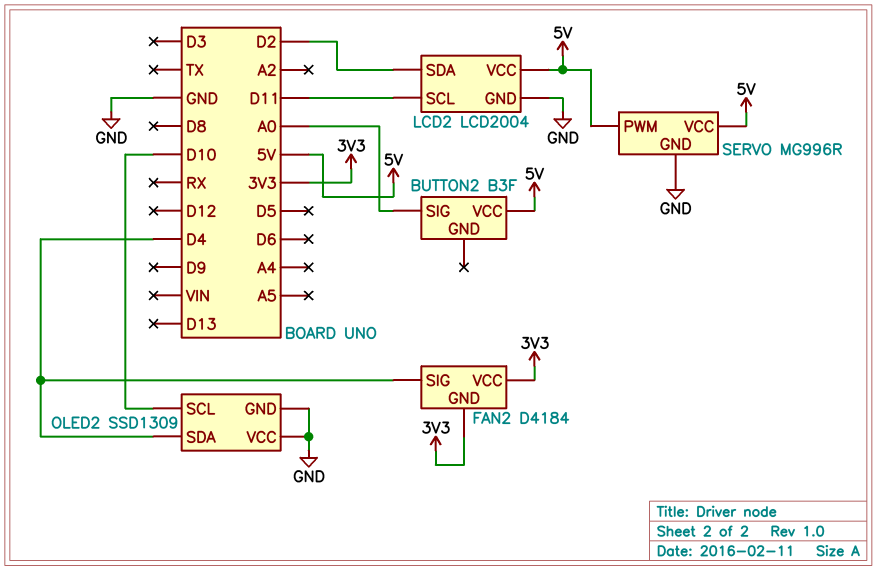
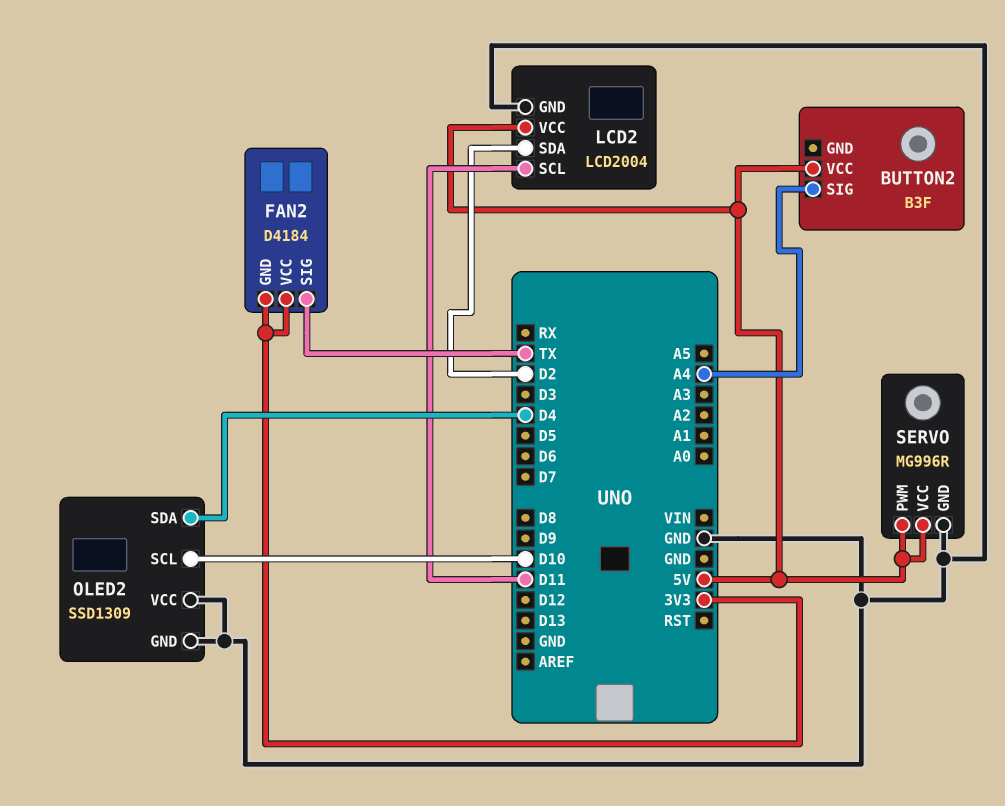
BUTTON2 pin SIG: A0 -> A4
FAN2 pin SIG: D4 -> TX

